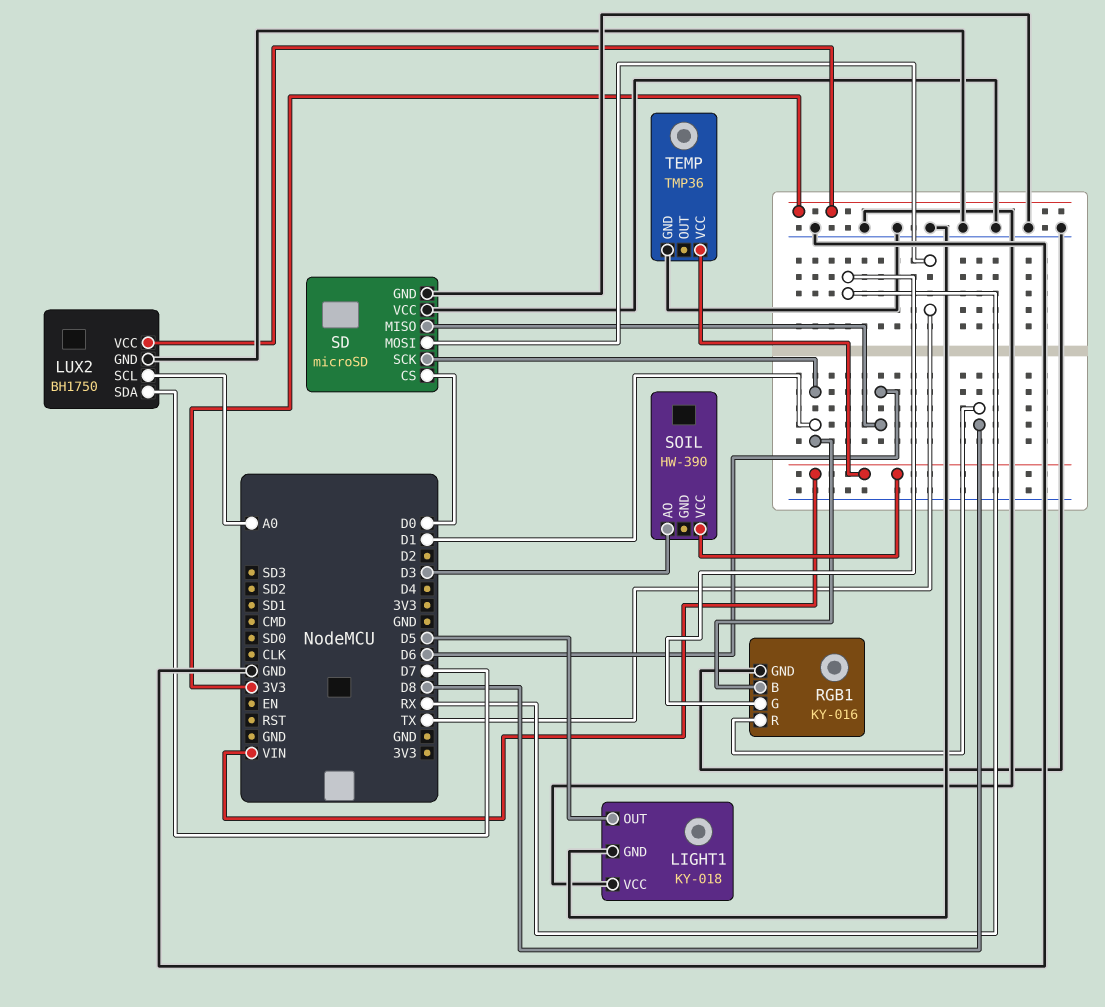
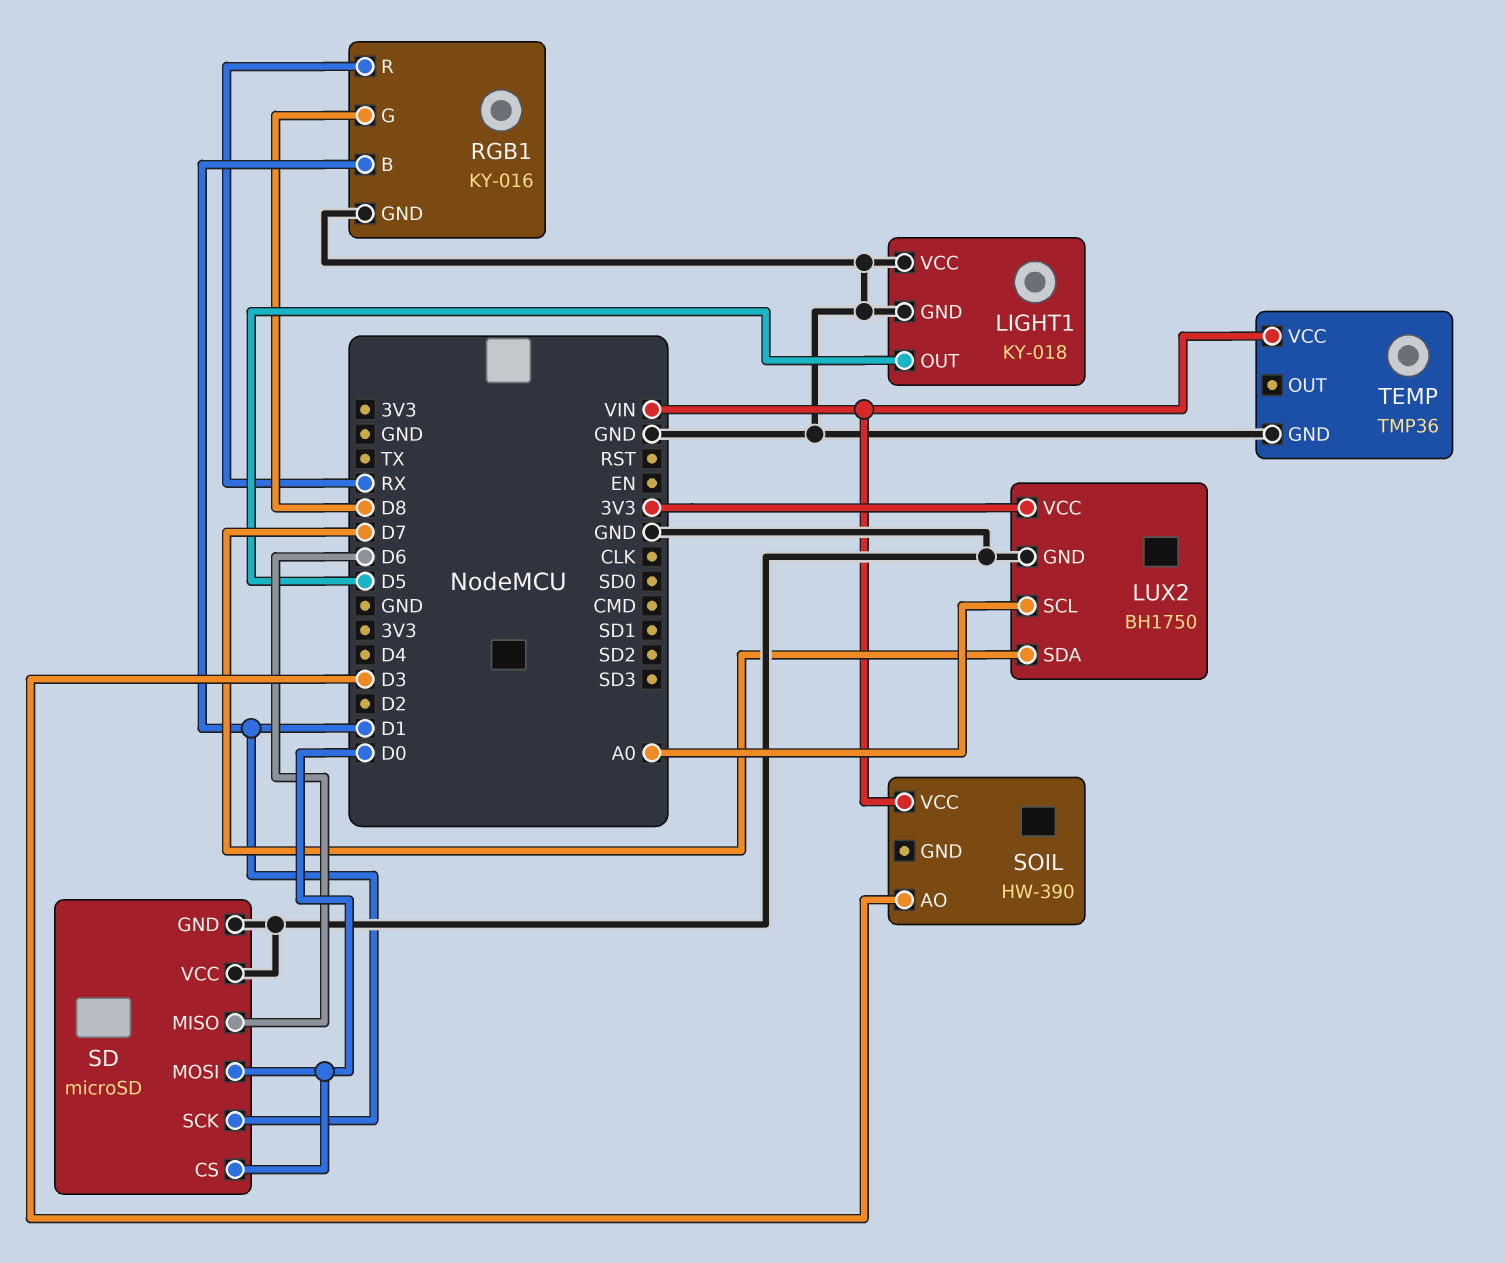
RGB1 pin G: RX -> D8
RGB1 pin R: D8 -> RX
SD pin MOSI: TX -> D0

